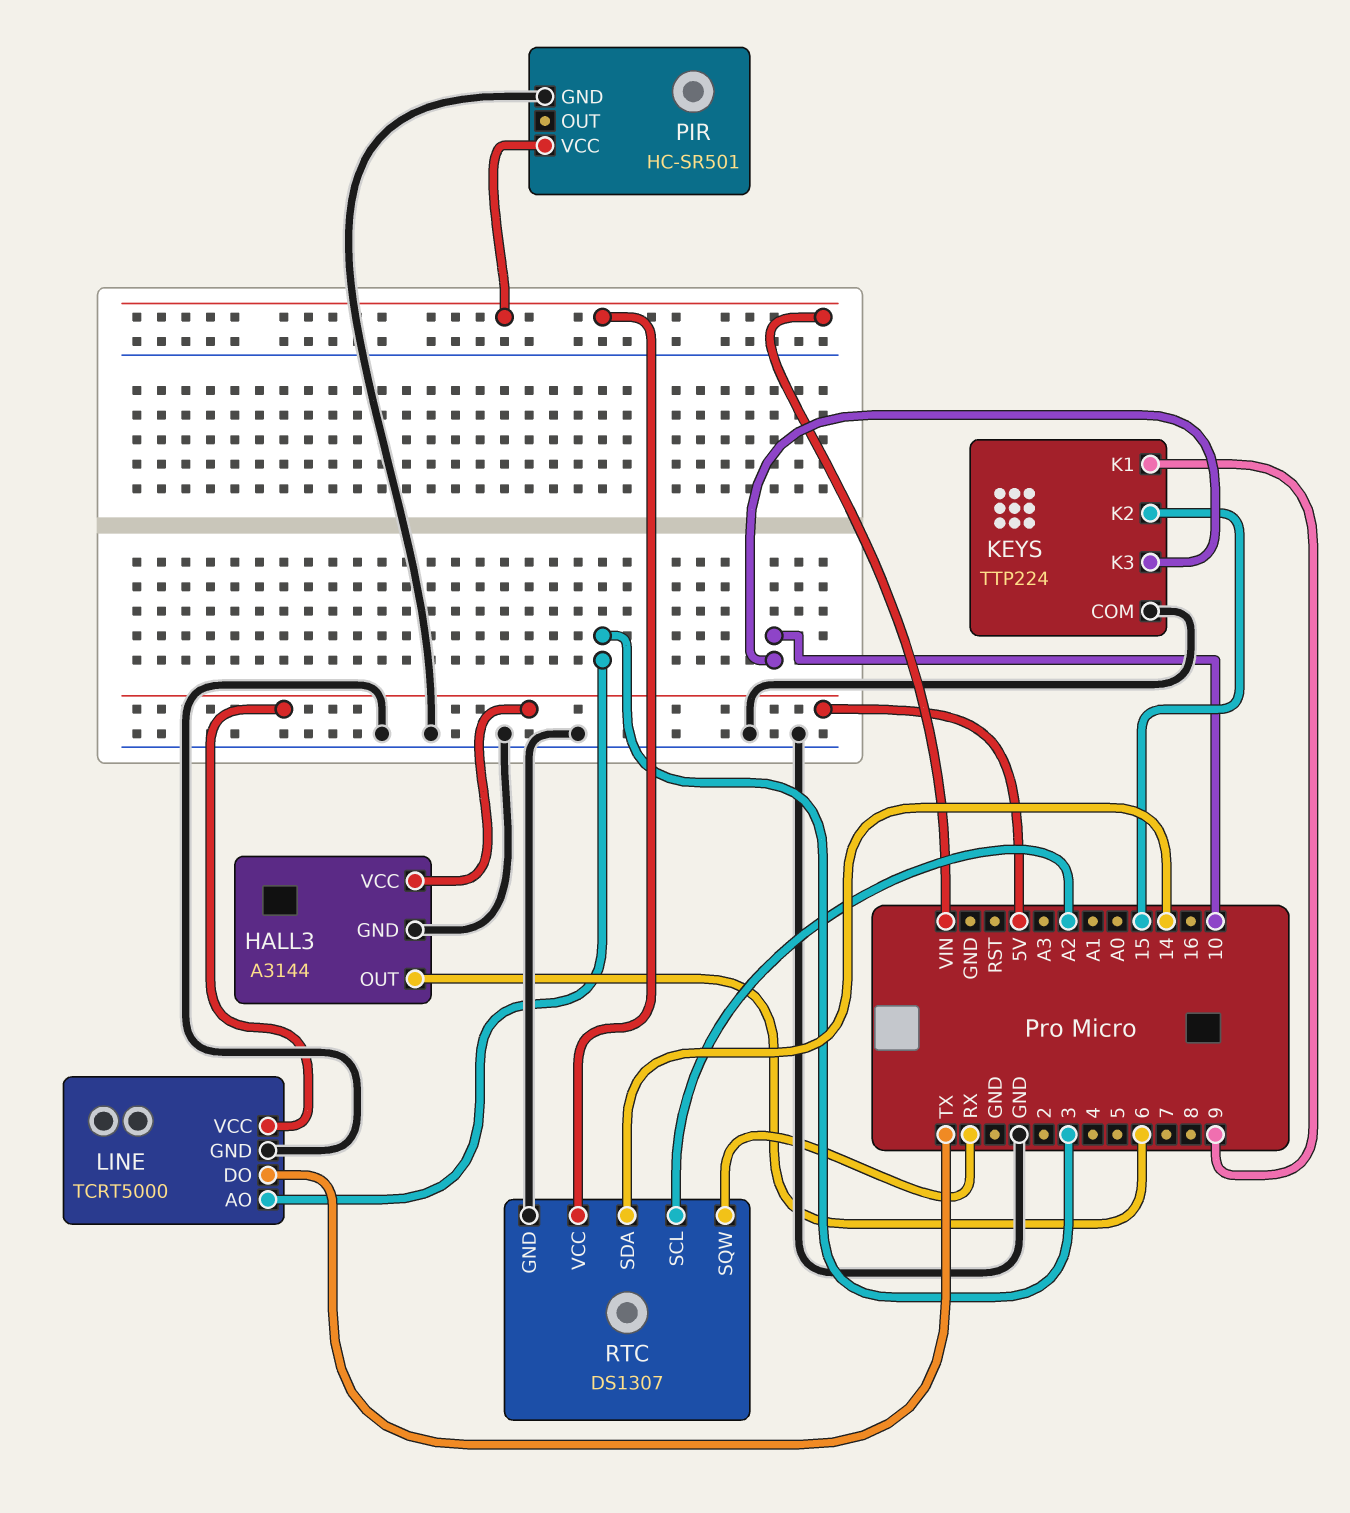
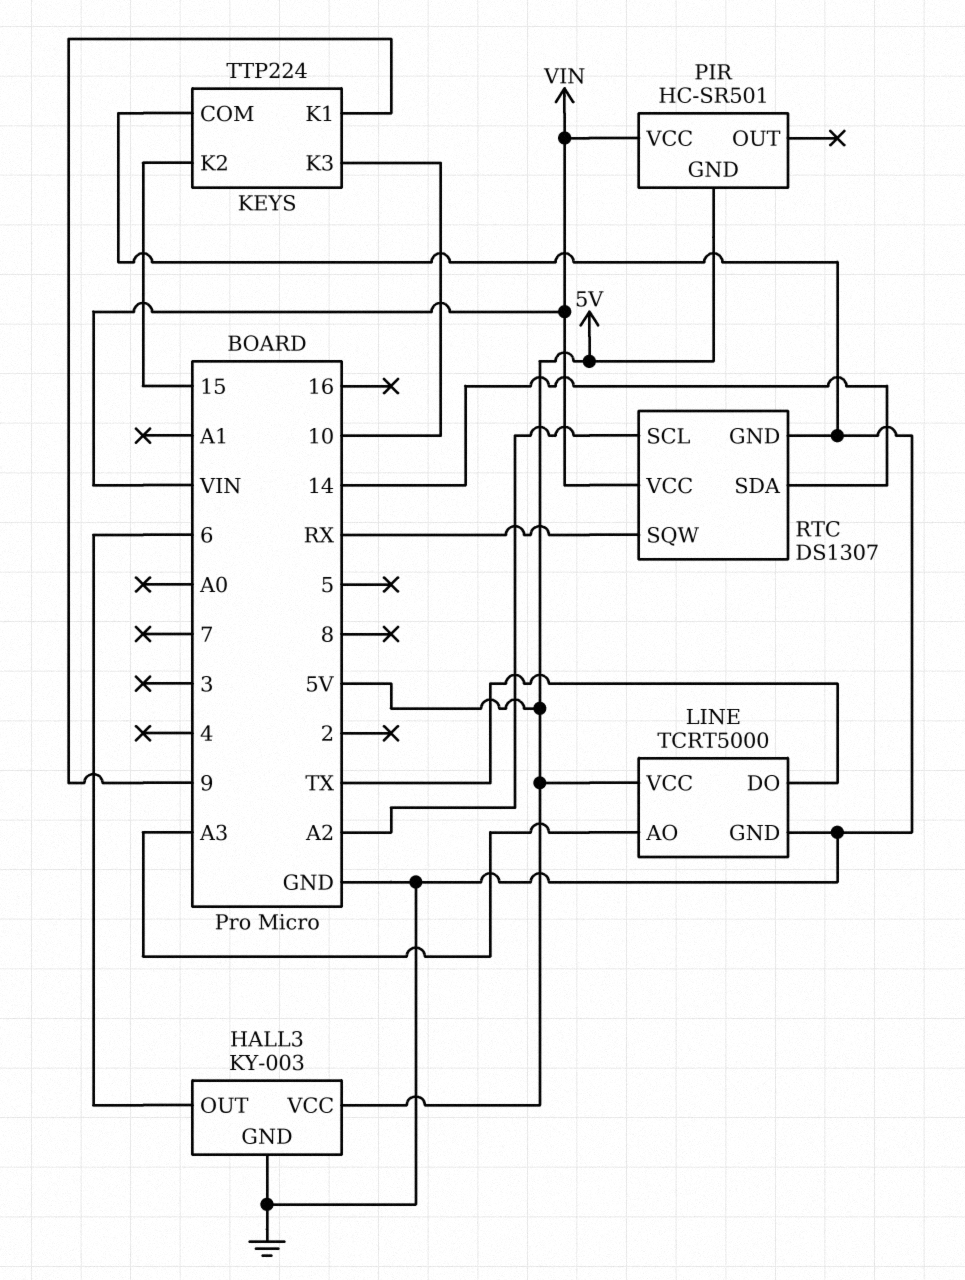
HALL3: A3144 -> KY-003
LINE pin AO: 3 -> A3
PIR pin GND: GND -> 5V

